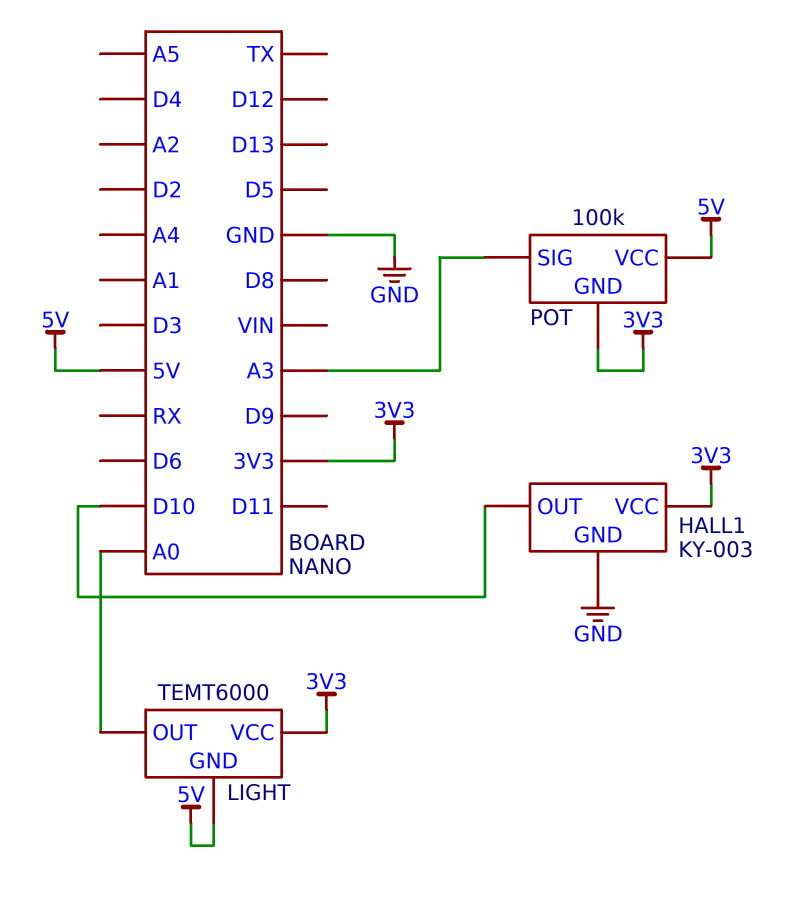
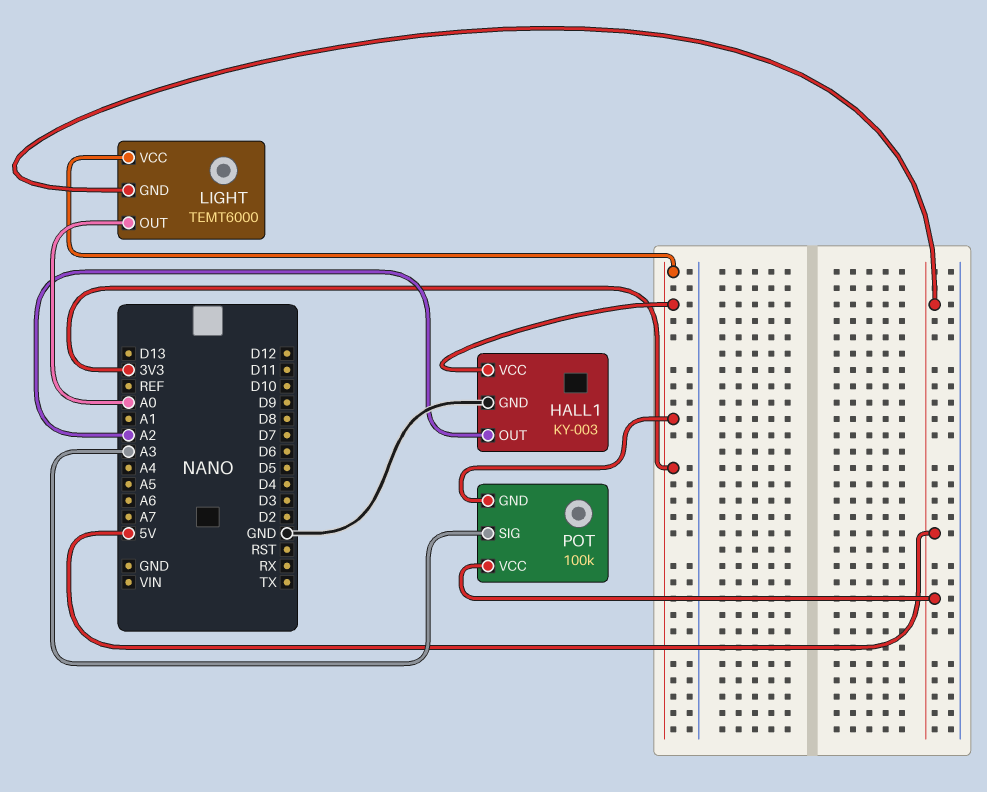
HALL1 pin OUT: D10 -> A2

